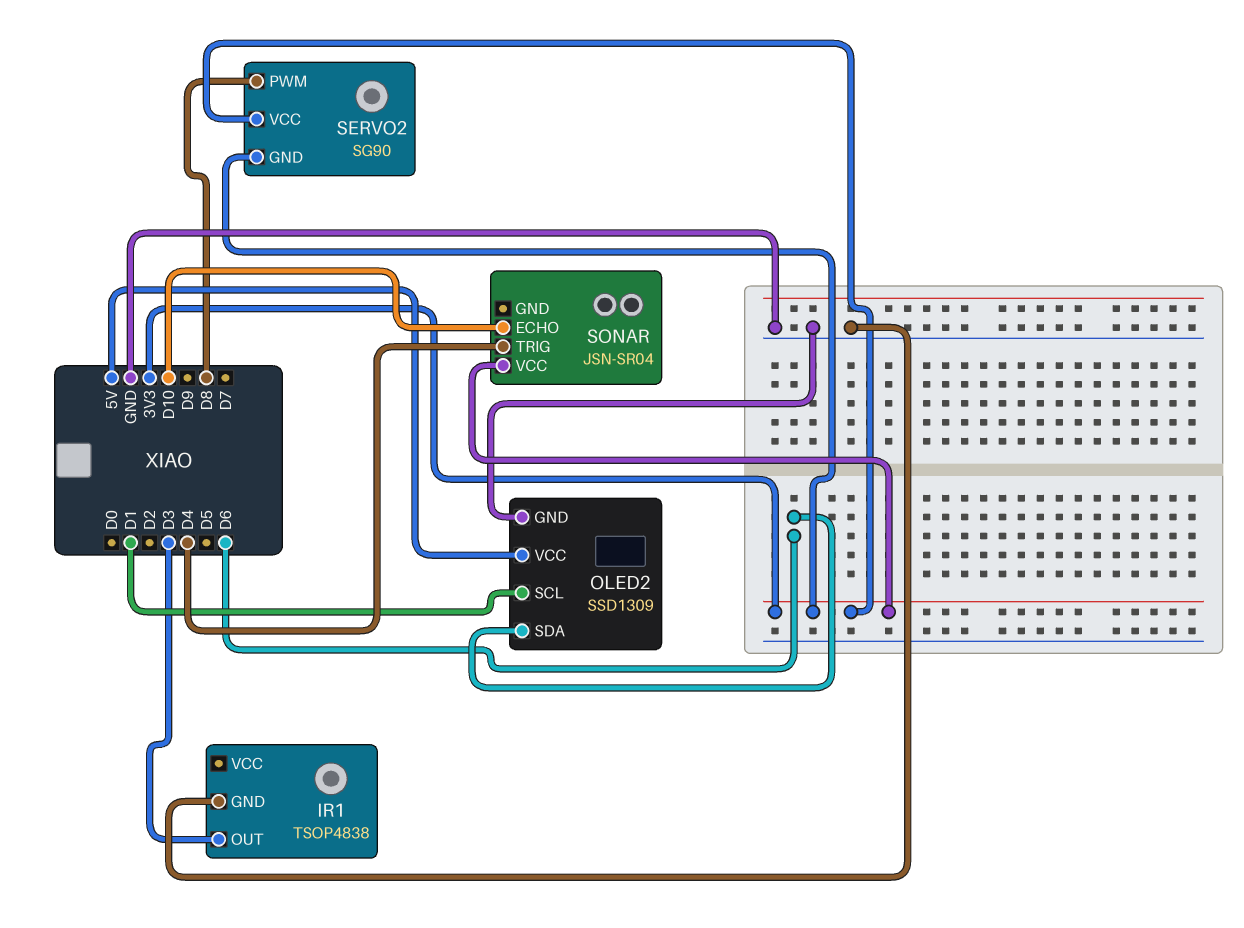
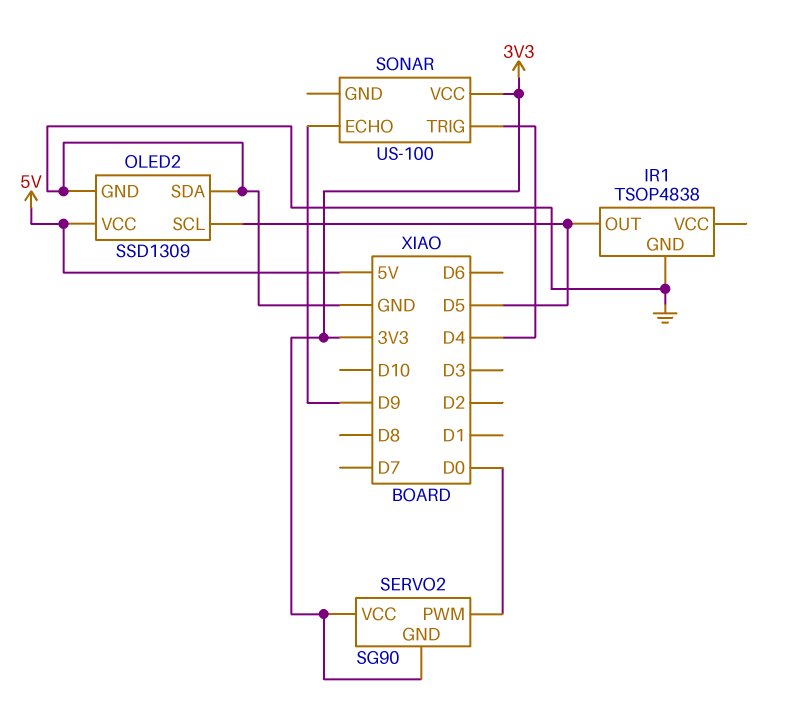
IR1 pin OUT: D3 -> D5
OLED2 pin SCL: D1 -> D5
OLED2 pin SDA: D6 -> GND
SERVO2 pin PWM: D8 -> D0
SONAR: JSN-SR04 -> US-100
SONAR pin ECHO: D10 -> D9

